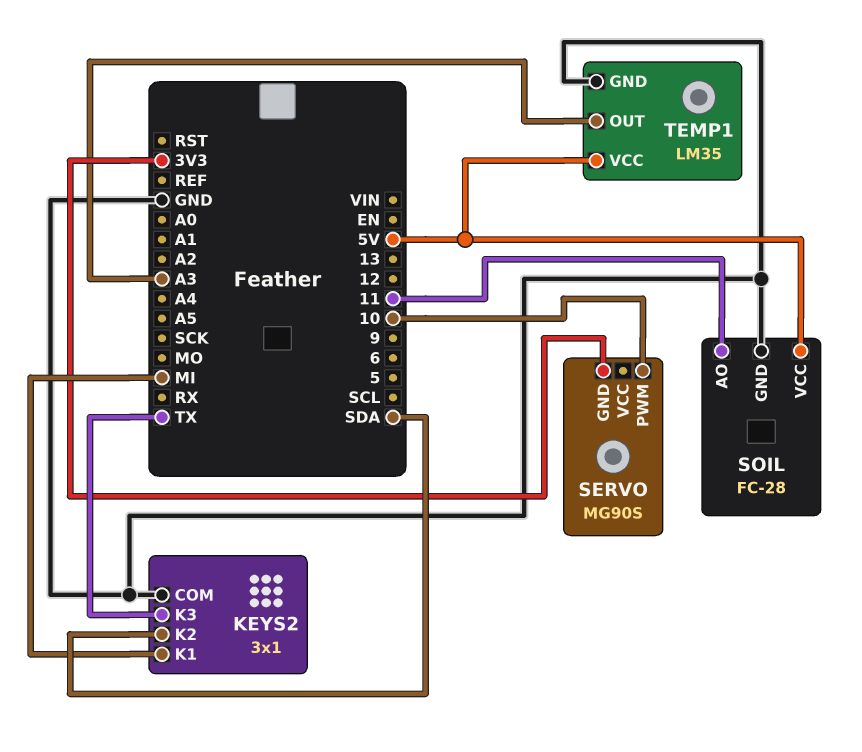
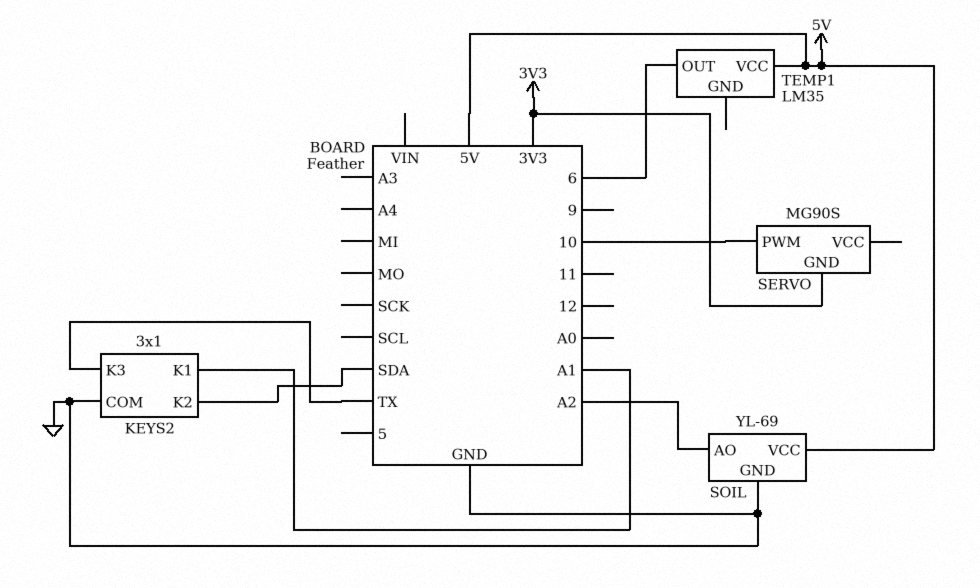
KEYS2 pin K1: MI -> A1
SOIL: FC-28 -> YL-69
SOIL pin AO: 11 -> A2
TEMP1 pin GND: GND -> none
TEMP1 pin OUT: A3 -> 6

